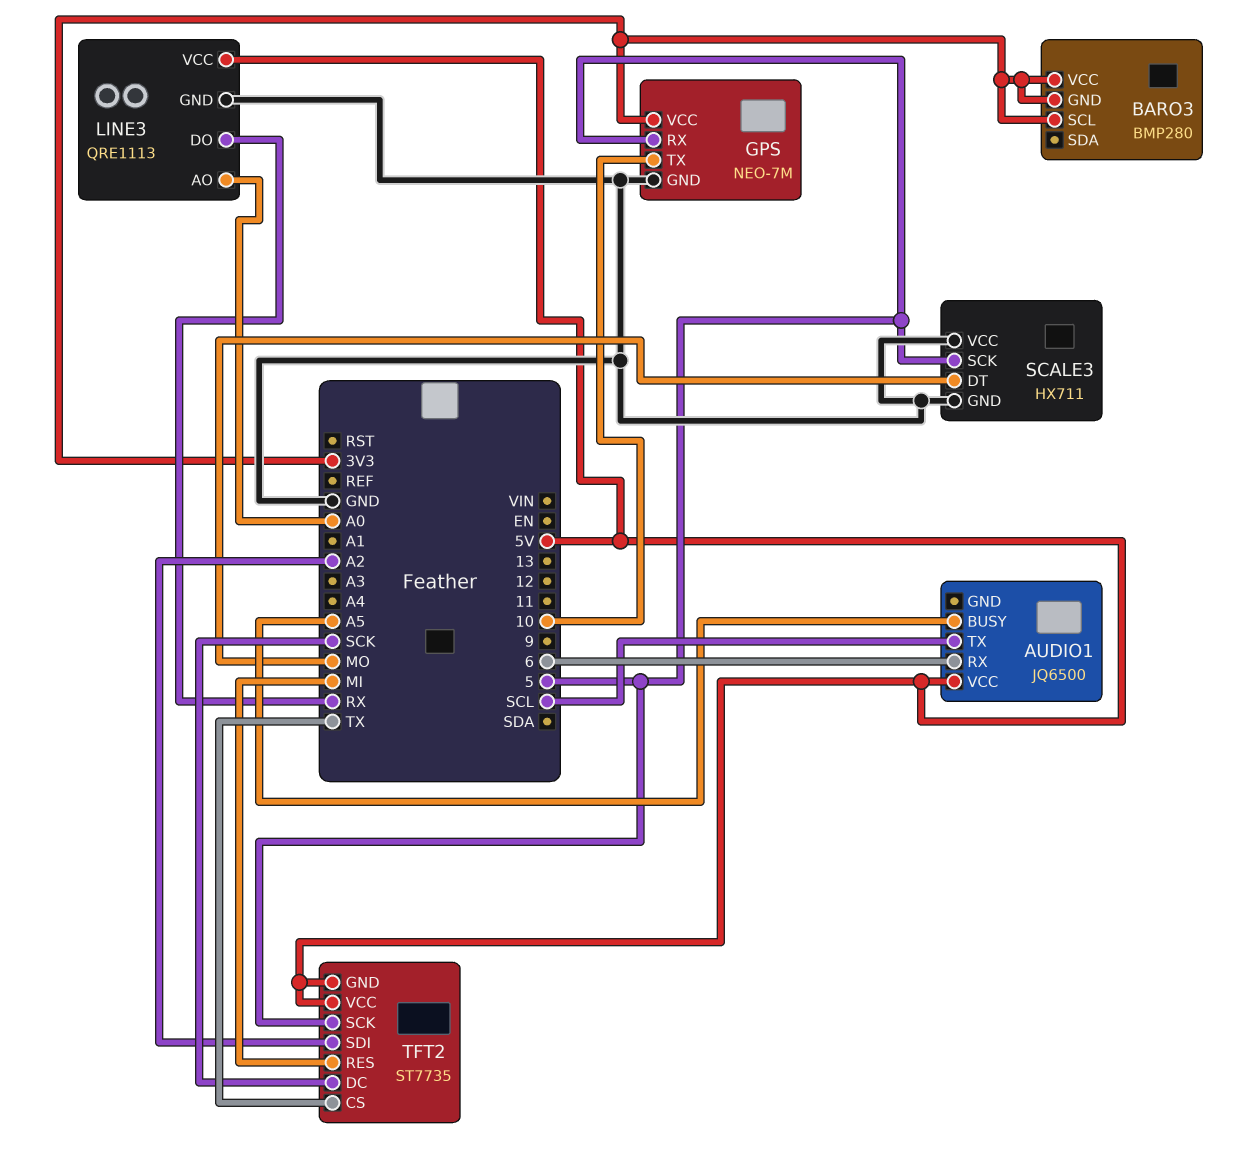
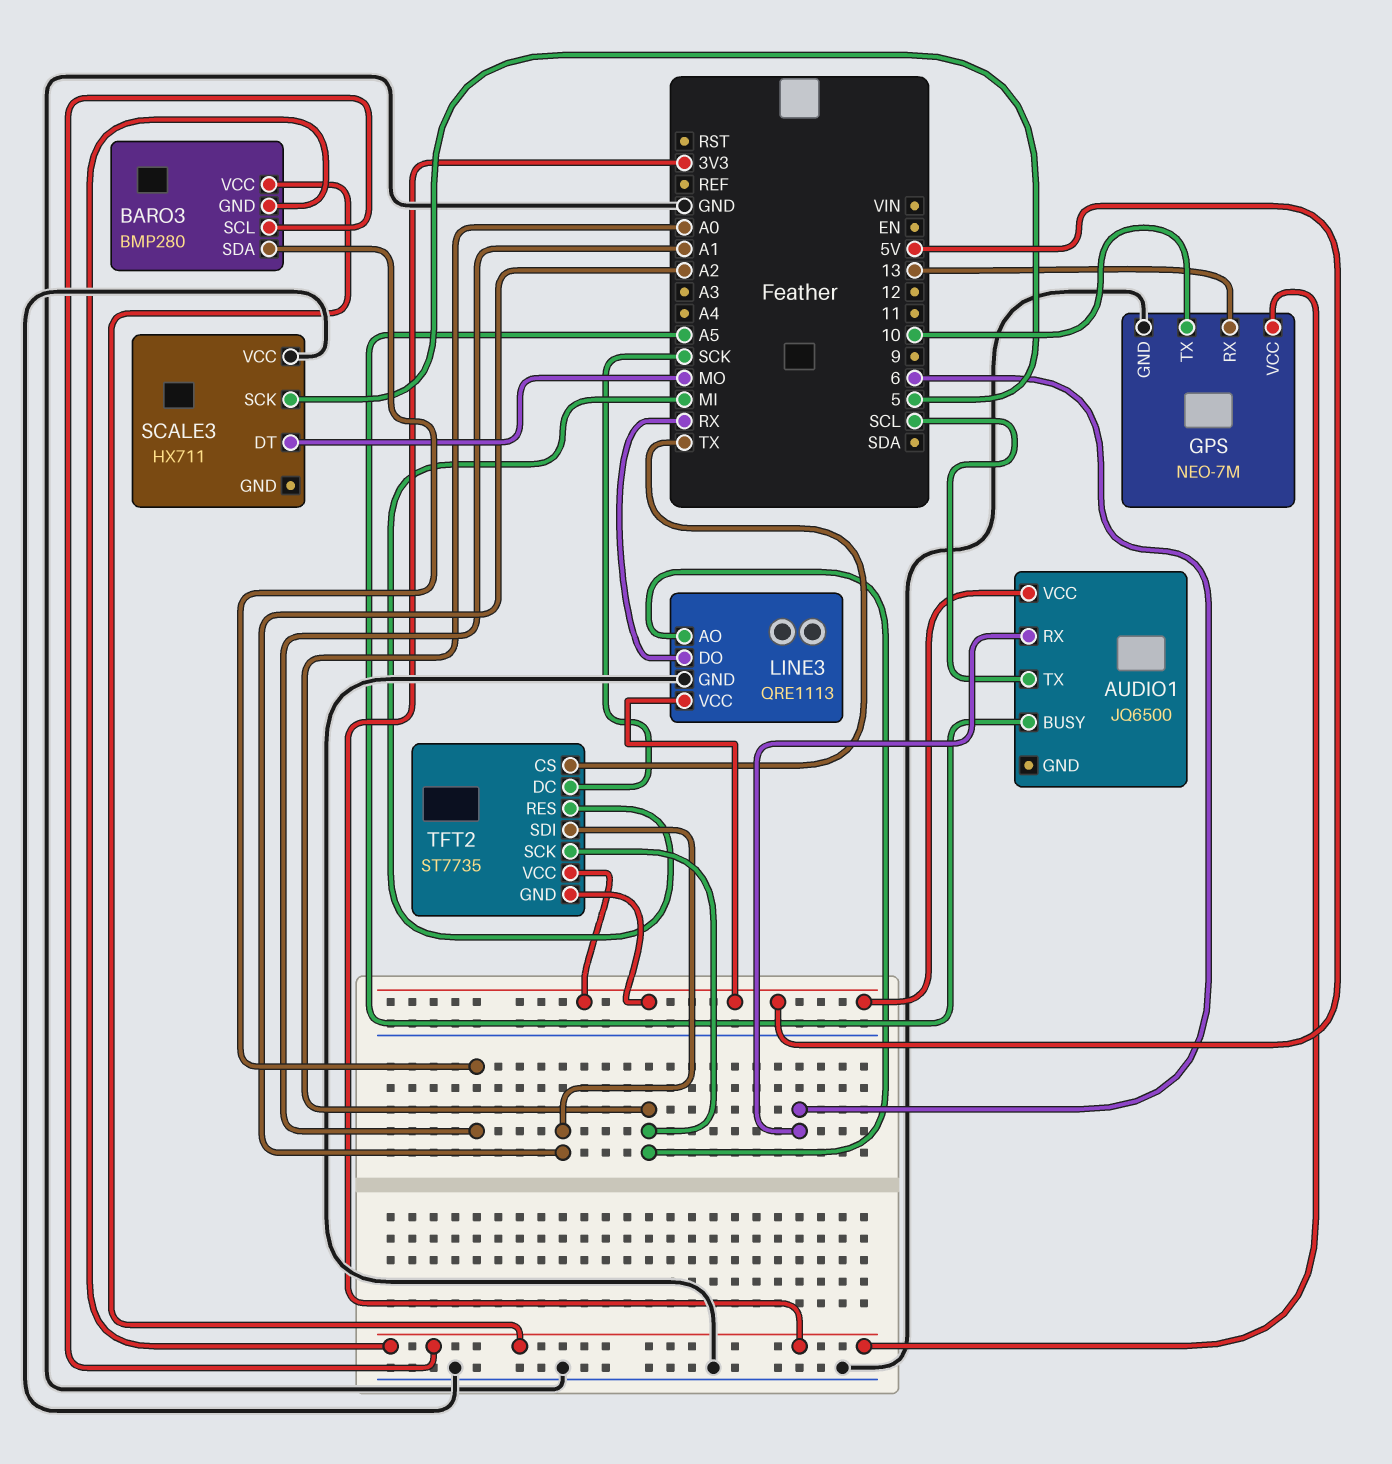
BARO3 pin SDA: none -> A1
GPS pin RX: 5 -> 13
SCALE3 pin GND: GND -> none
TFT2 pin SCK: 5 -> A0

